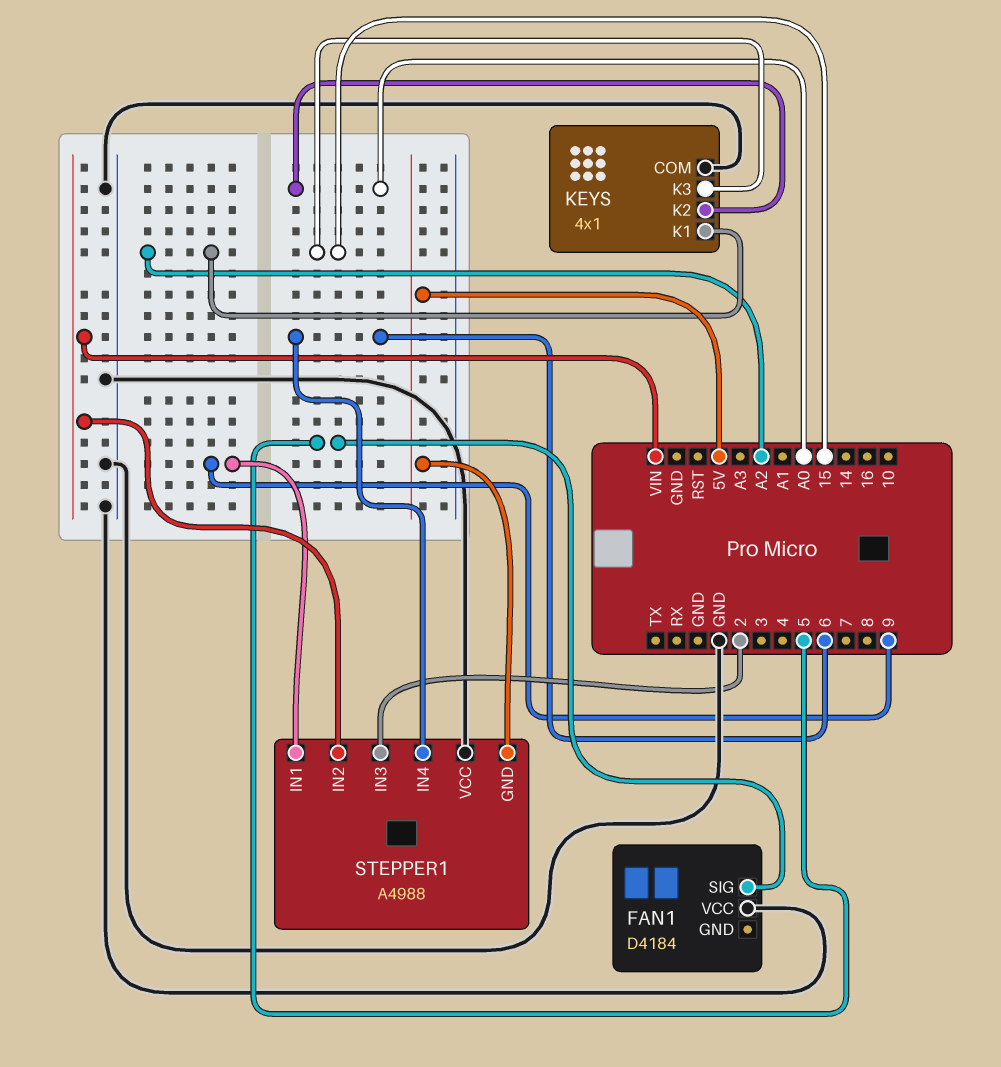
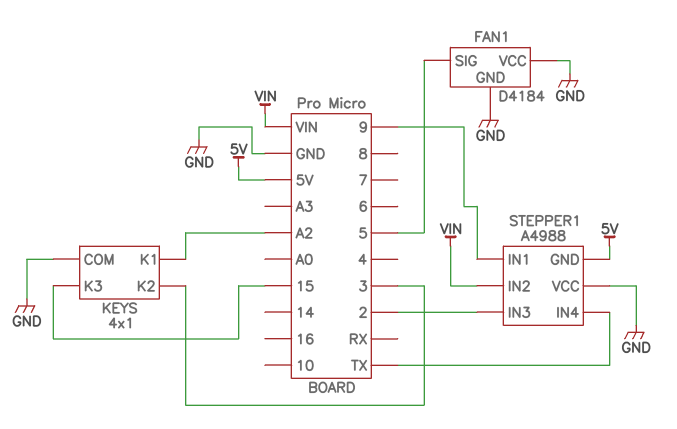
FAN1 pin GND: none -> GND
KEYS pin K2: A0 -> 3
STEPPER1 pin IN4: 6 -> TX

